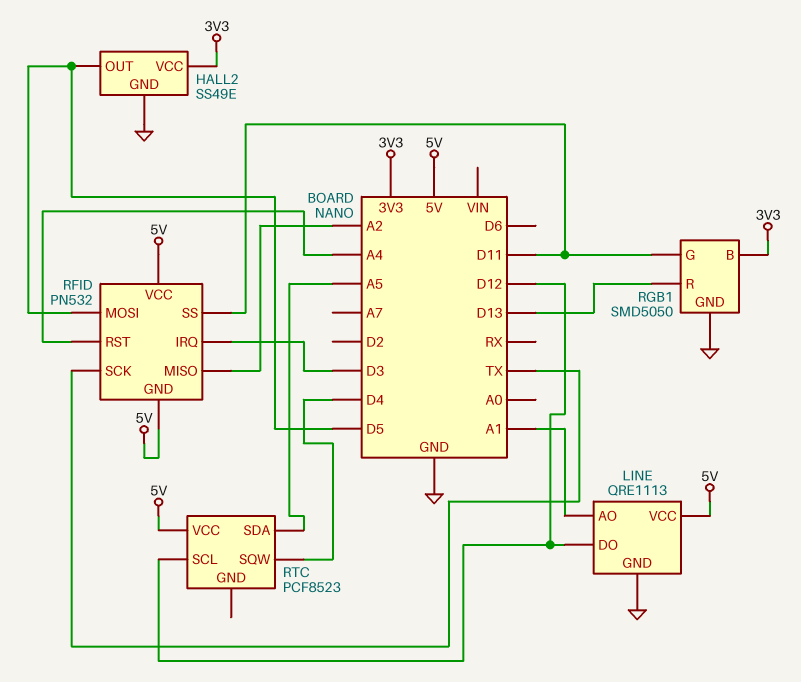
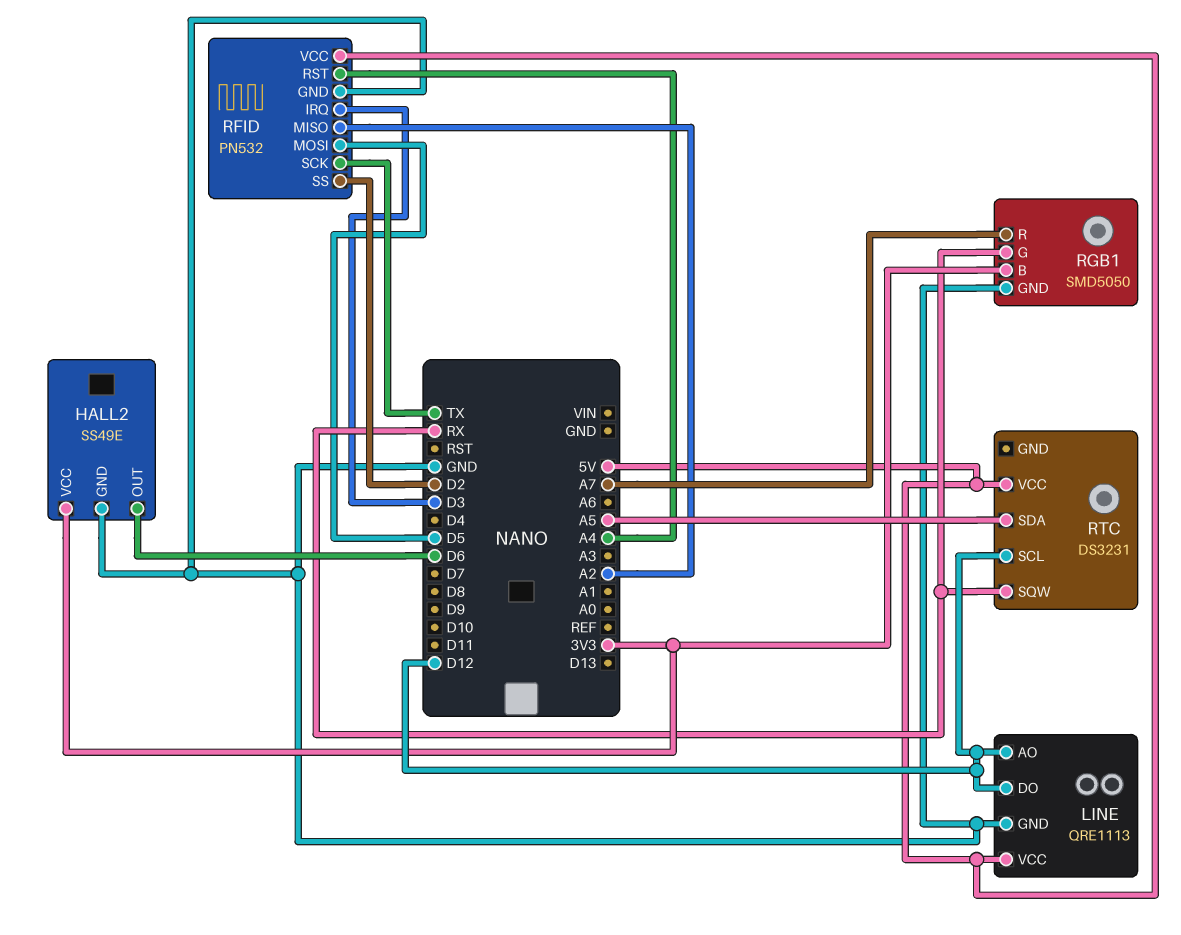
HALL2 pin OUT: D5 -> D6
LINE pin AO: A1 -> D12
RFID pin GND: 5V -> GND
RFID pin SS: D11 -> D2
RGB1 pin G: D11 -> RX
RGB1 pin R: D13 -> A7
RTC: PCF8523 -> DS3231
RTC pin SQW: D4 -> RX

